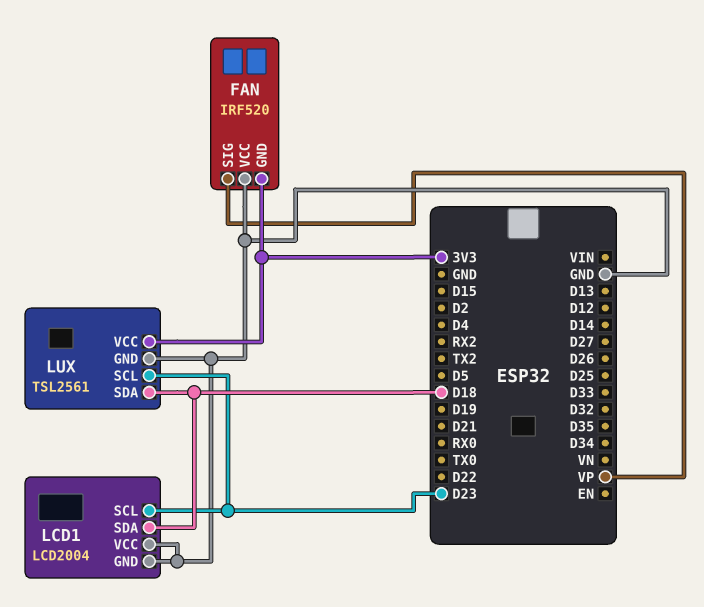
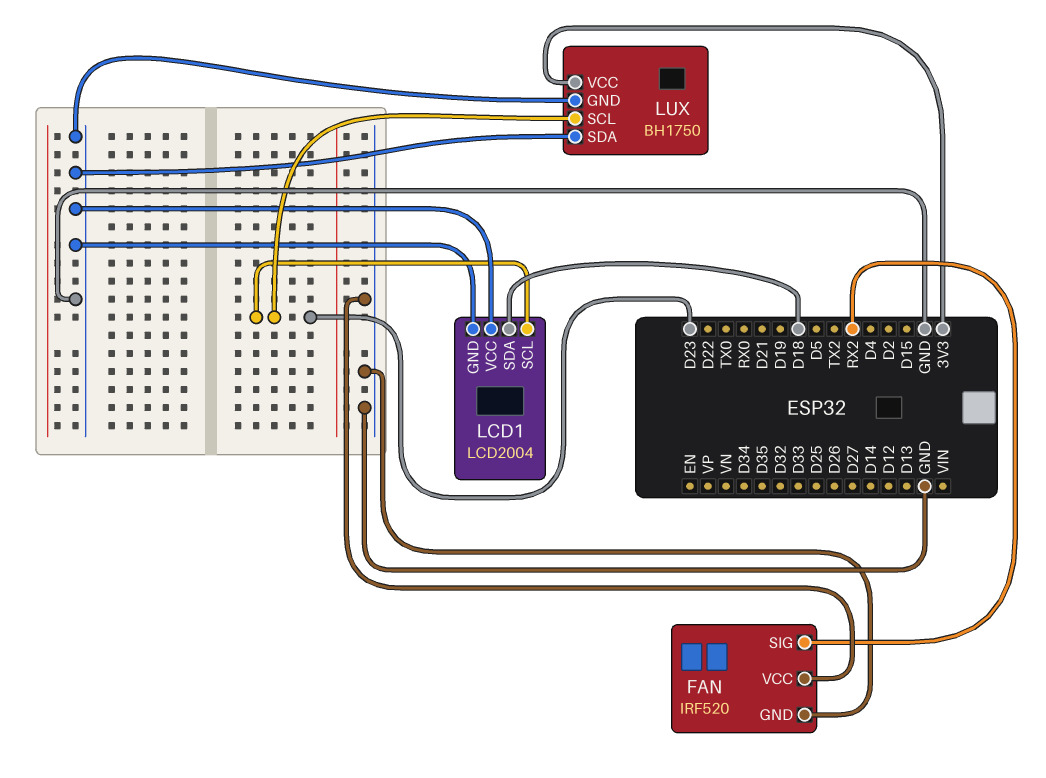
FAN pin GND: 3V3 -> GND
FAN pin SIG: VP -> RX2
LUX: TSL2561 -> BH1750
LUX pin SDA: D18 -> GND

